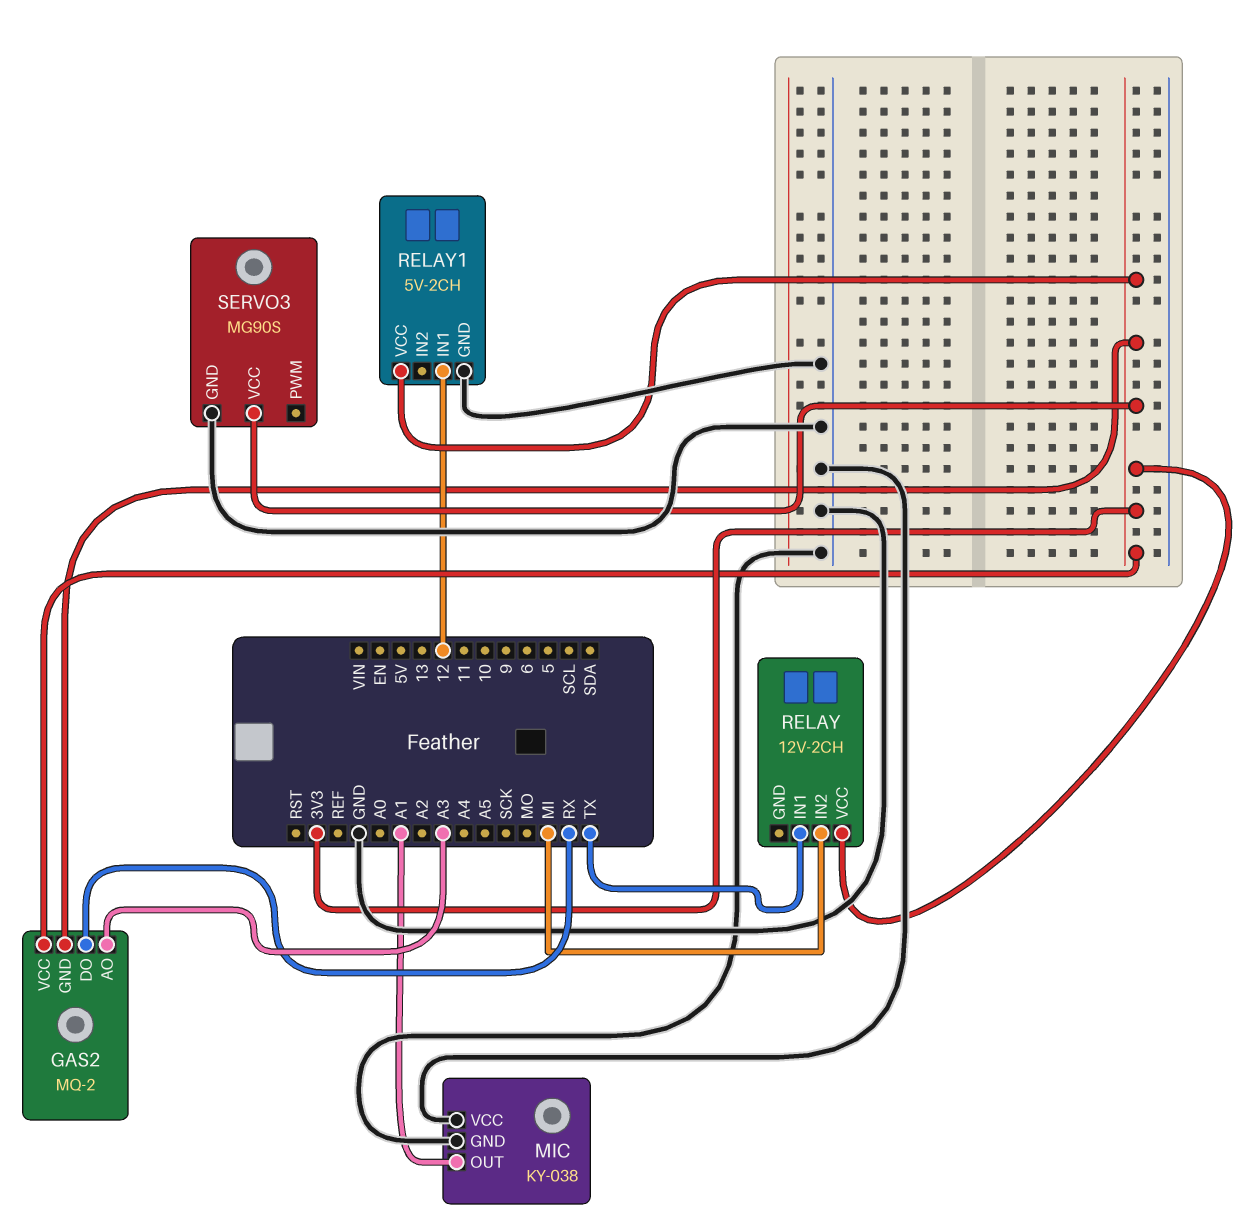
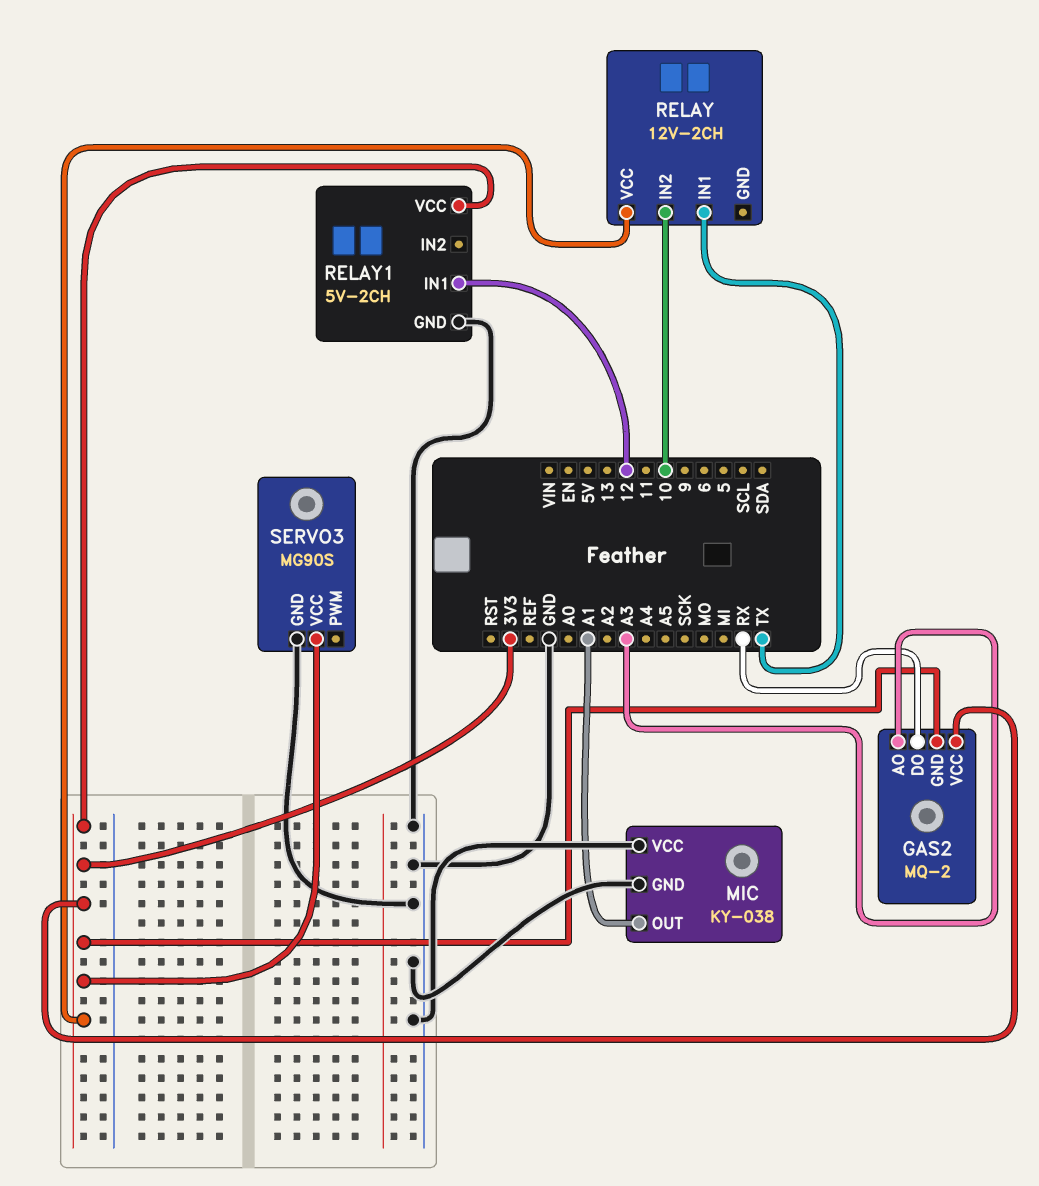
RELAY pin IN2: MI -> 10

